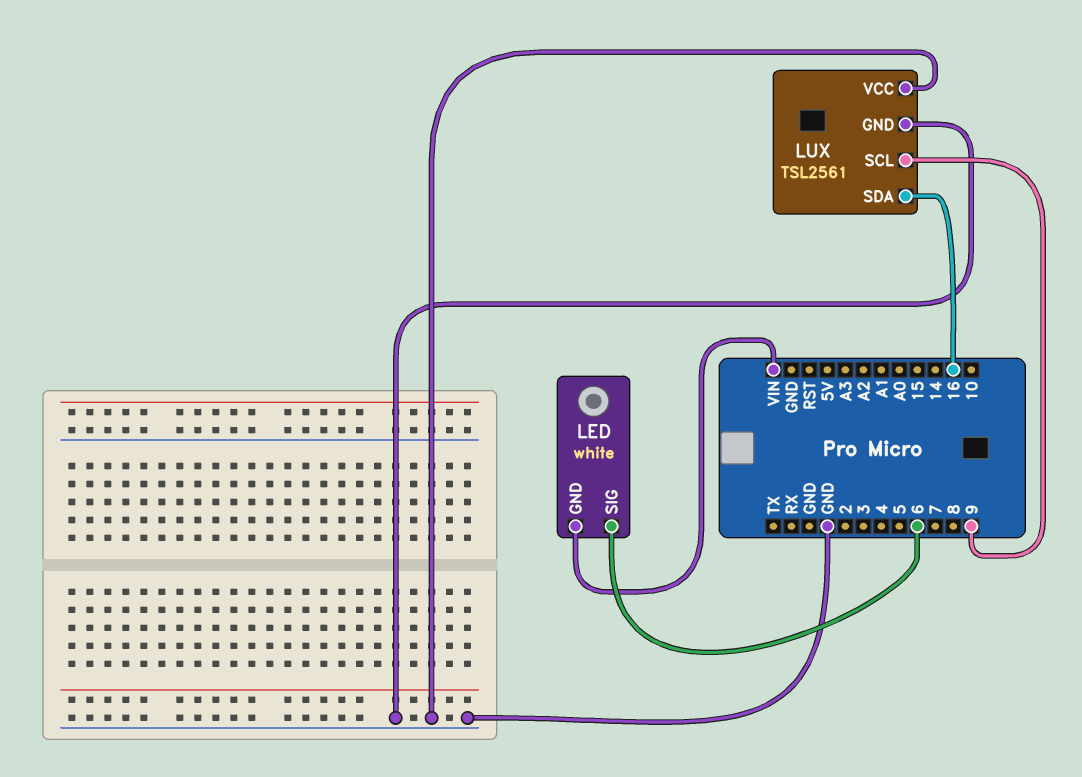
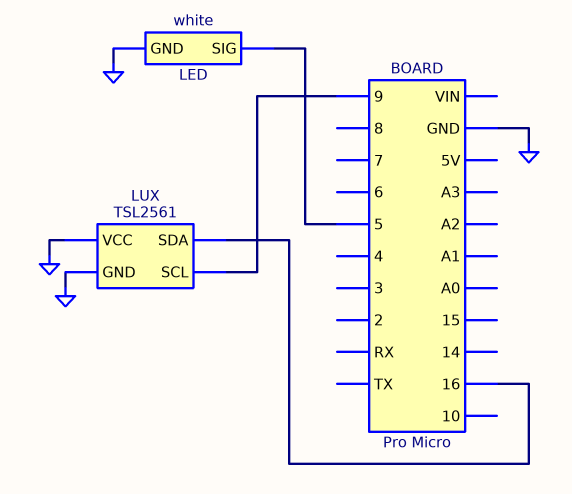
LED pin GND: VIN -> GND
LED pin SIG: 6 -> 5

